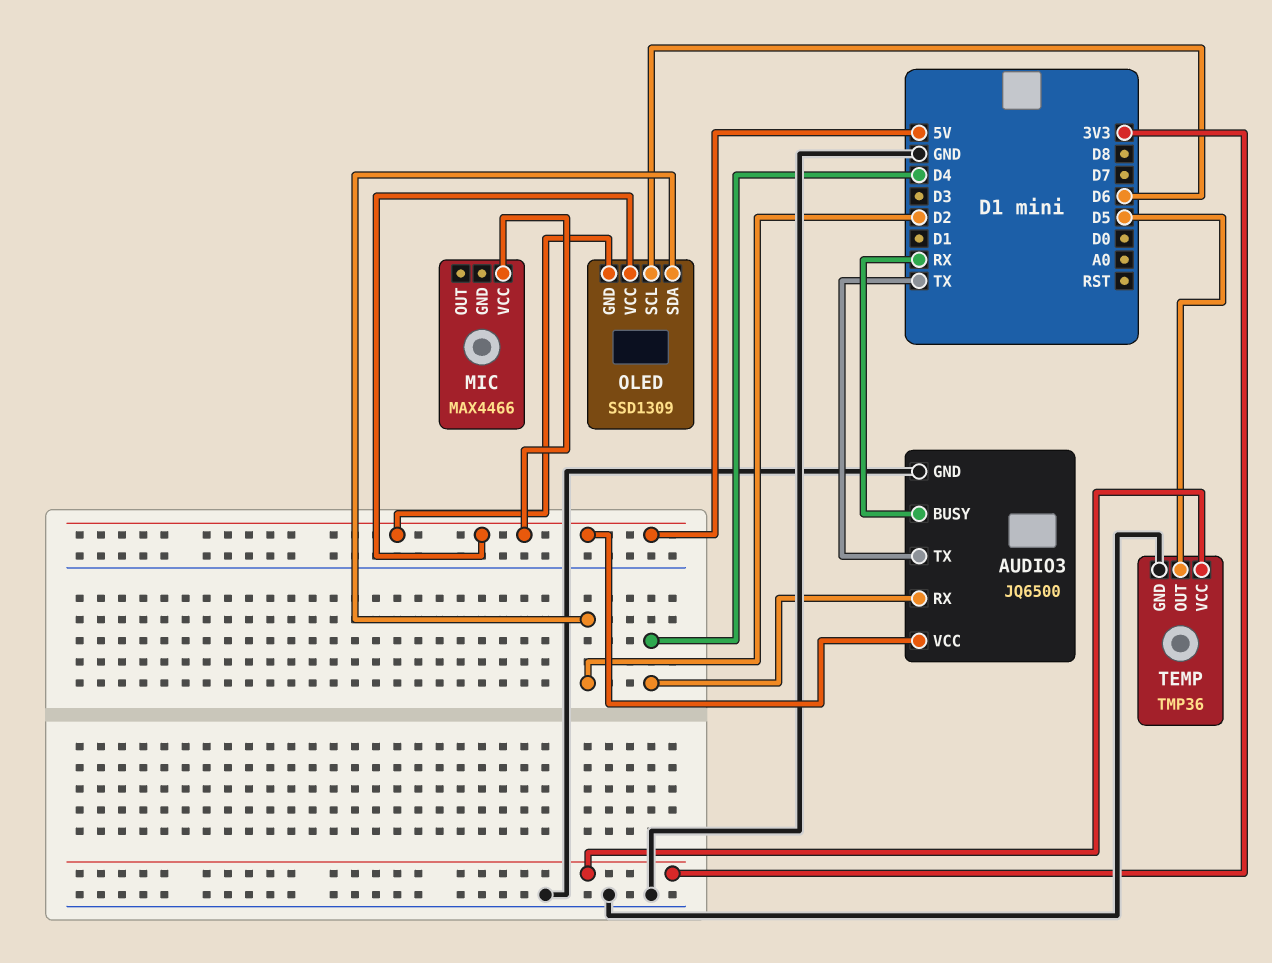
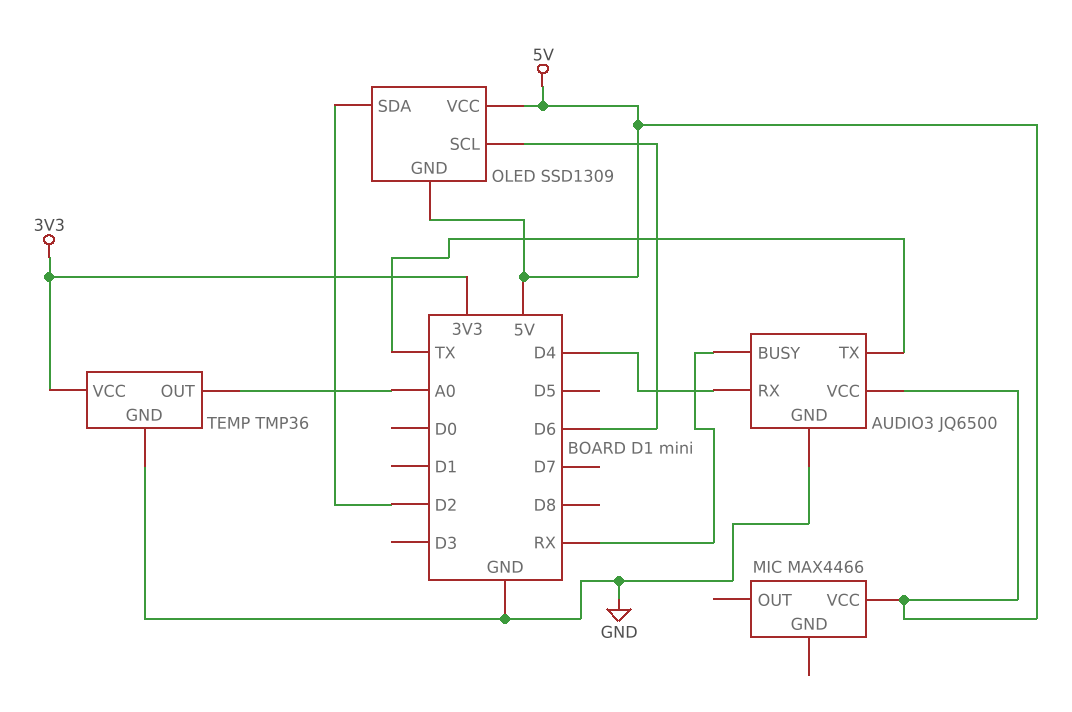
TEMP pin OUT: D5 -> A0

